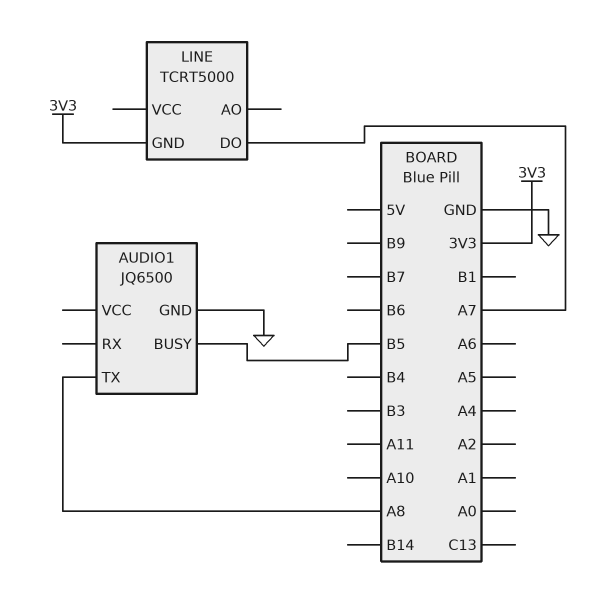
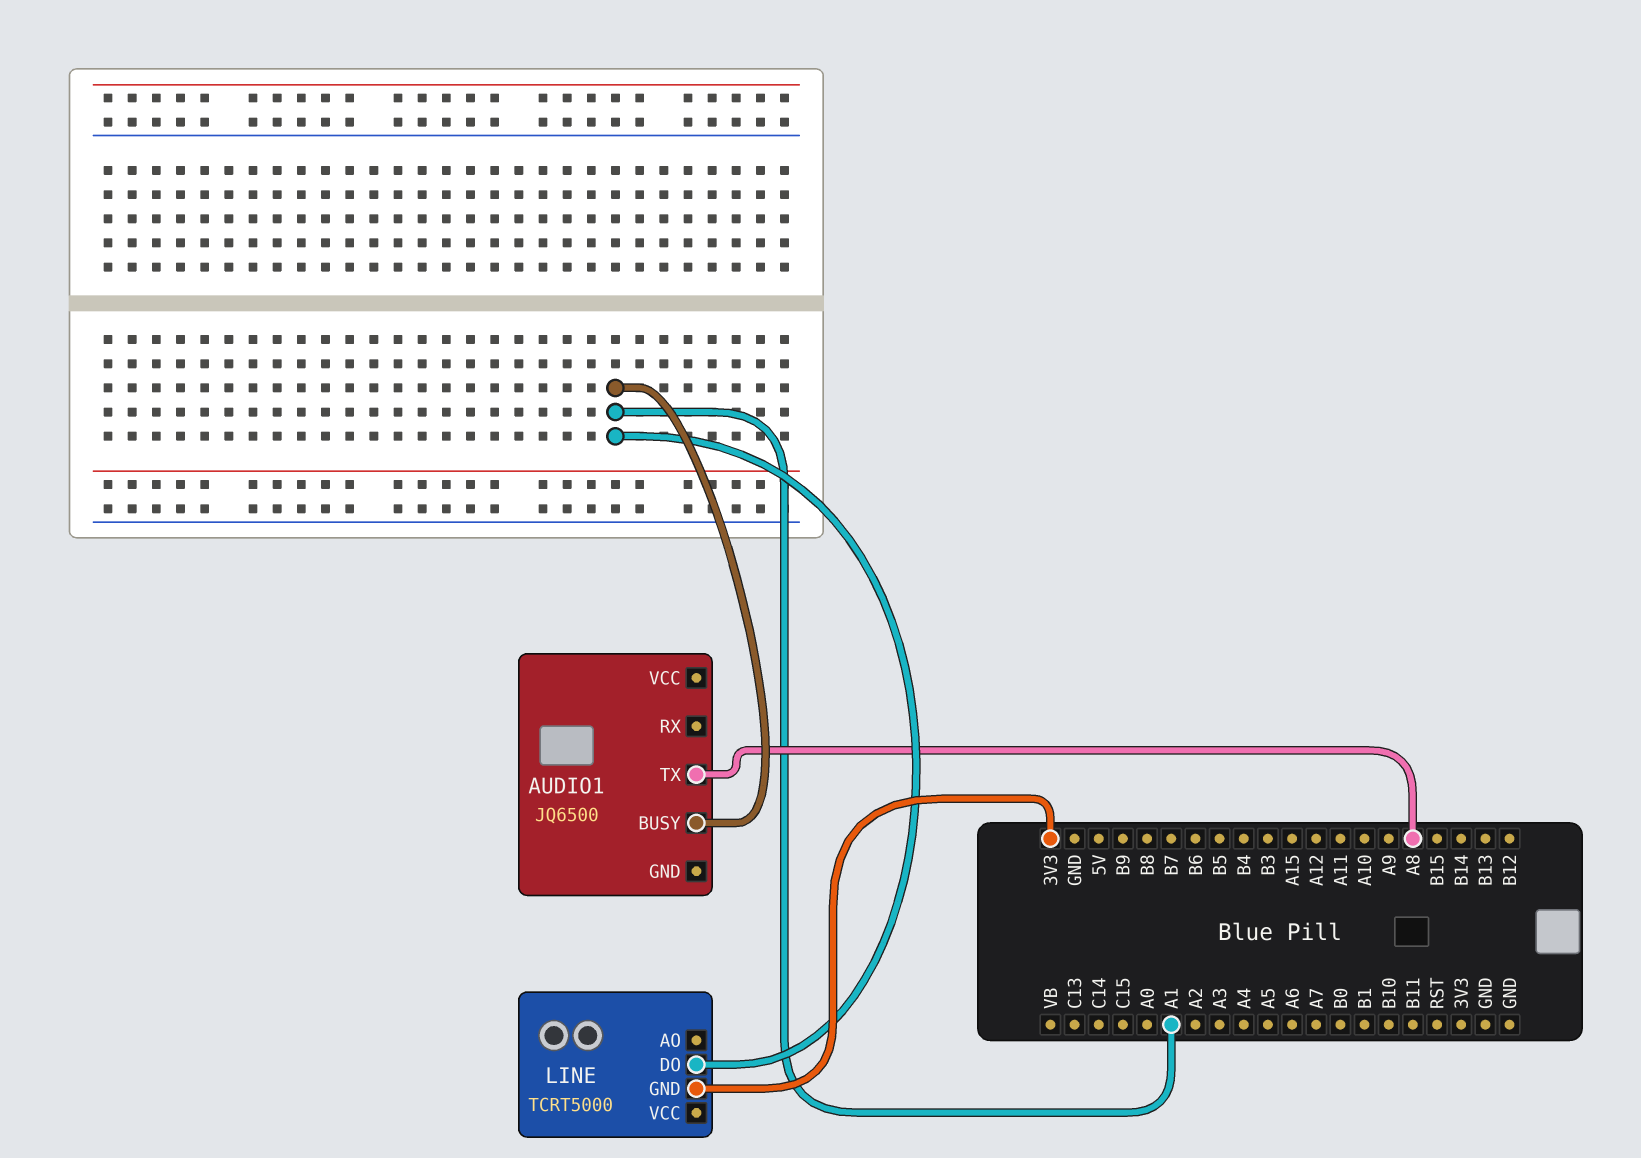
AUDIO1 pin BUSY: B5 -> A1
AUDIO1 pin GND: GND -> none
LINE pin DO: A7 -> A1

